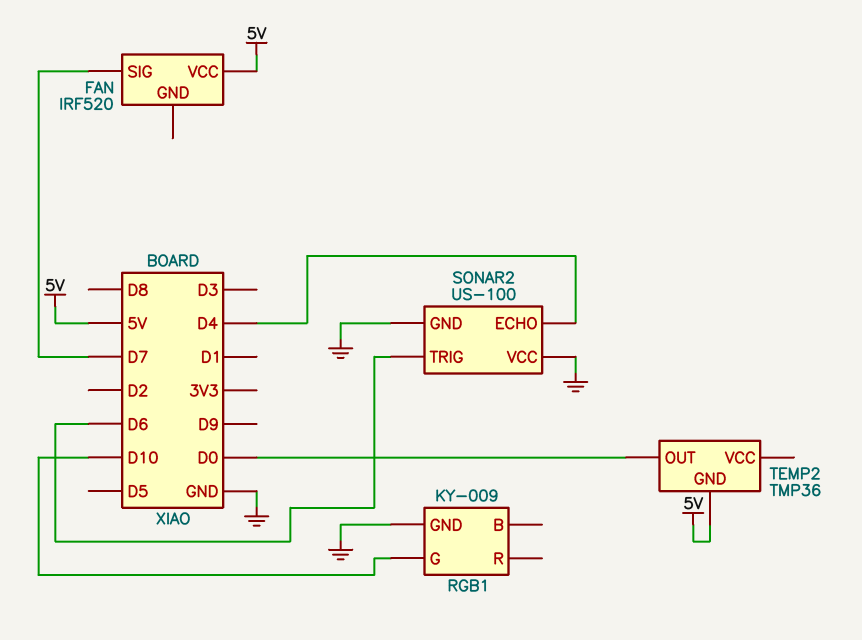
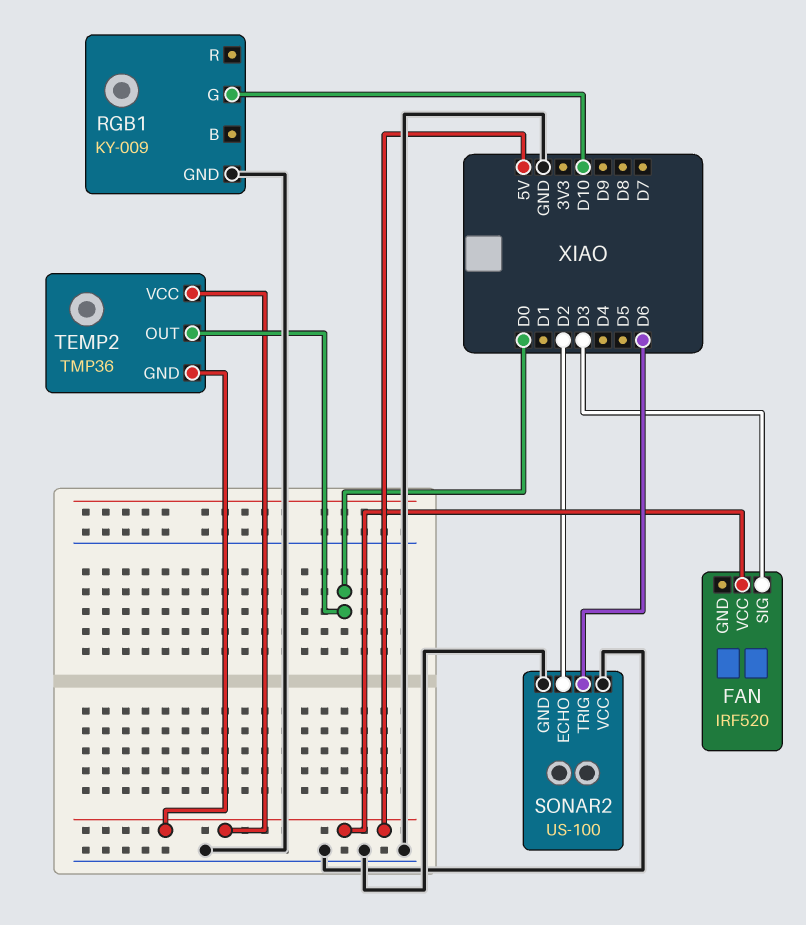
FAN pin SIG: D7 -> D3
SONAR2 pin ECHO: D4 -> D2
TEMP2 pin VCC: none -> 5V

